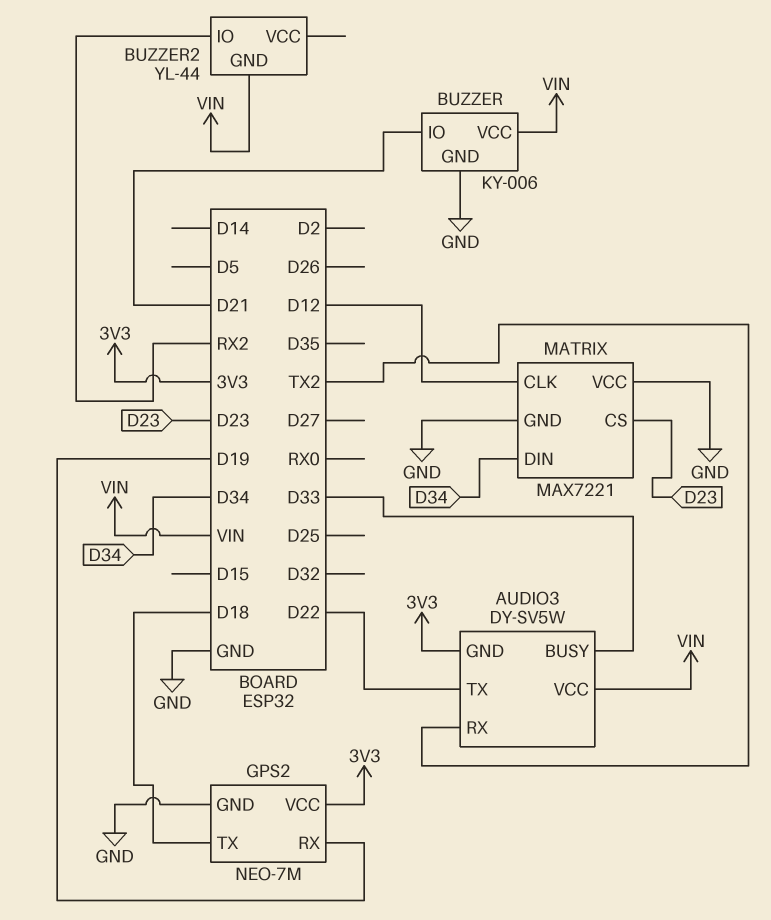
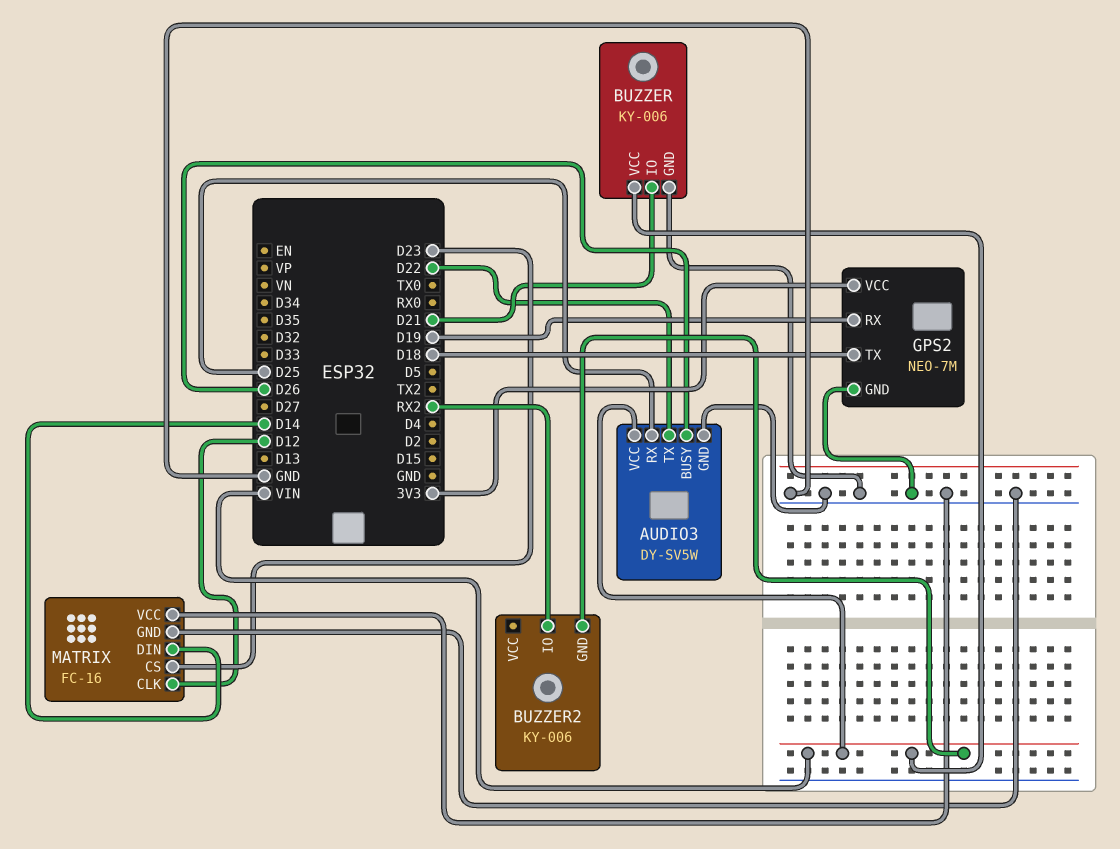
AUDIO3 pin BUSY: D33 -> D26
AUDIO3 pin GND: 3V3 -> GND
AUDIO3 pin RX: TX2 -> D25
BUZZER2: YL-44 -> KY-006
MATRIX: MAX7221 -> FC-16
MATRIX pin DIN: D34 -> D14

